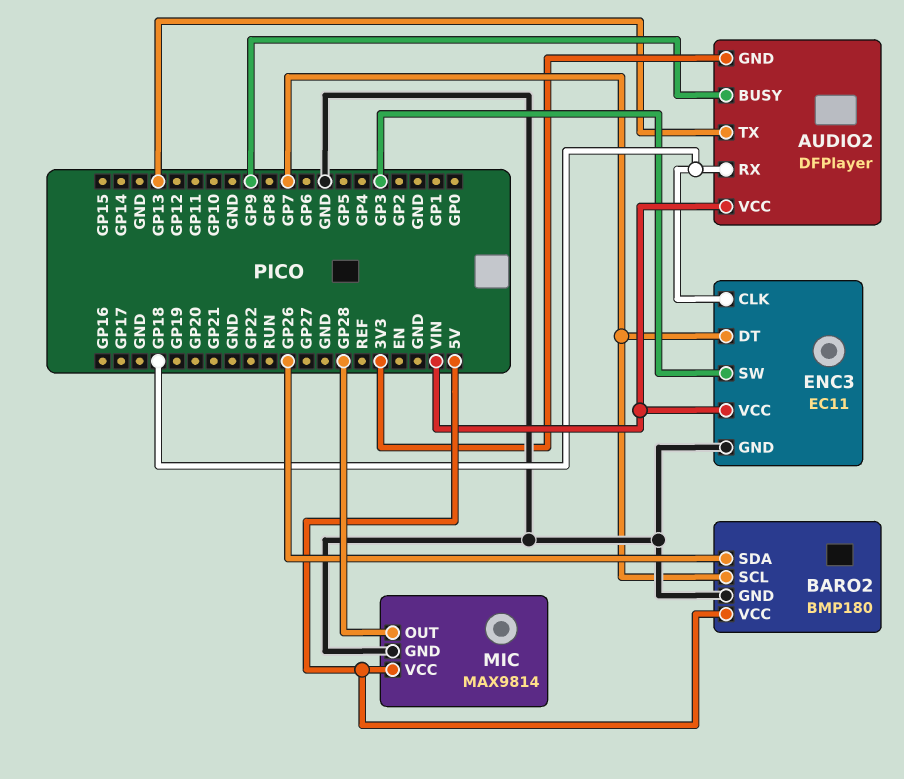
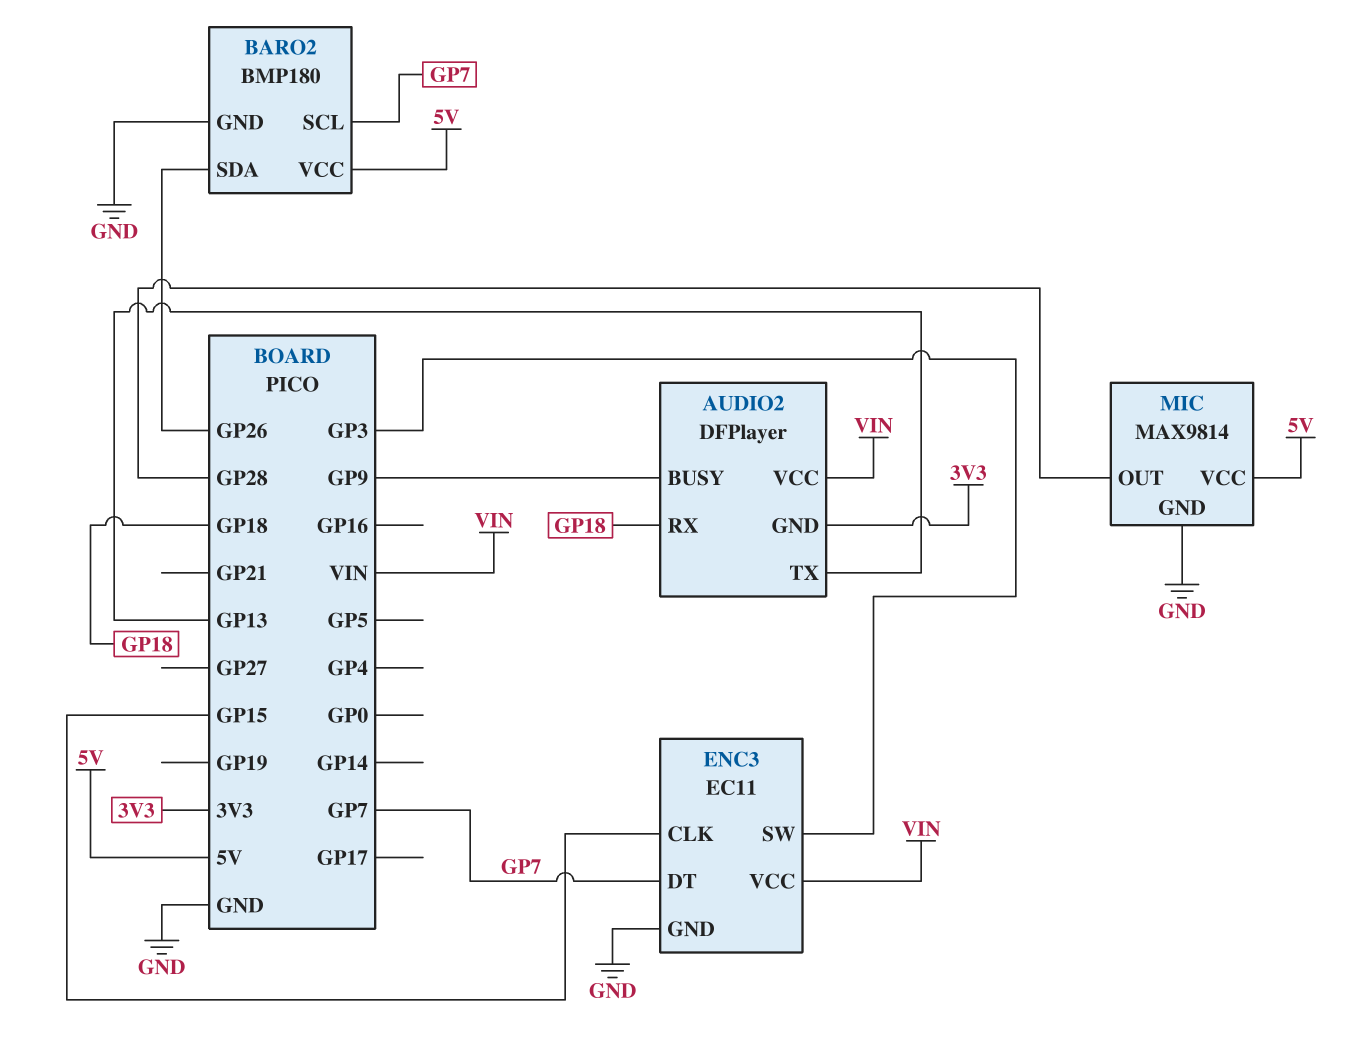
ENC3 pin CLK: GP18 -> GP15

